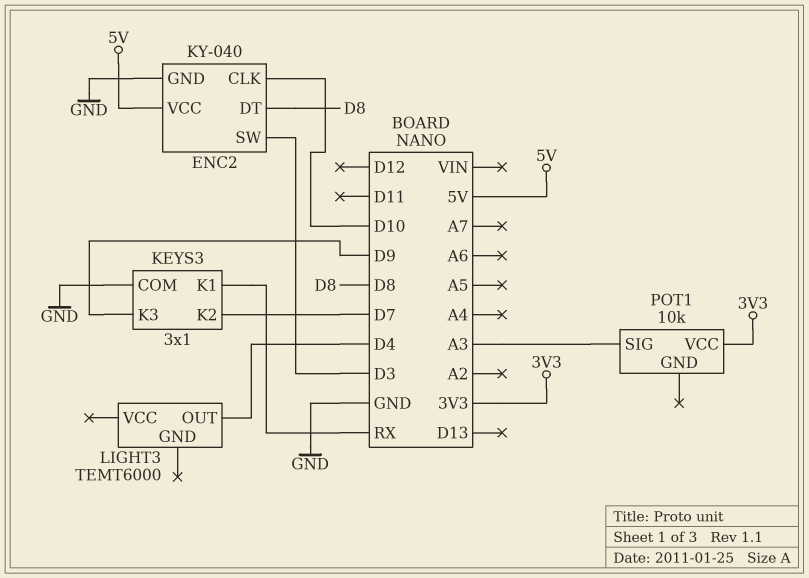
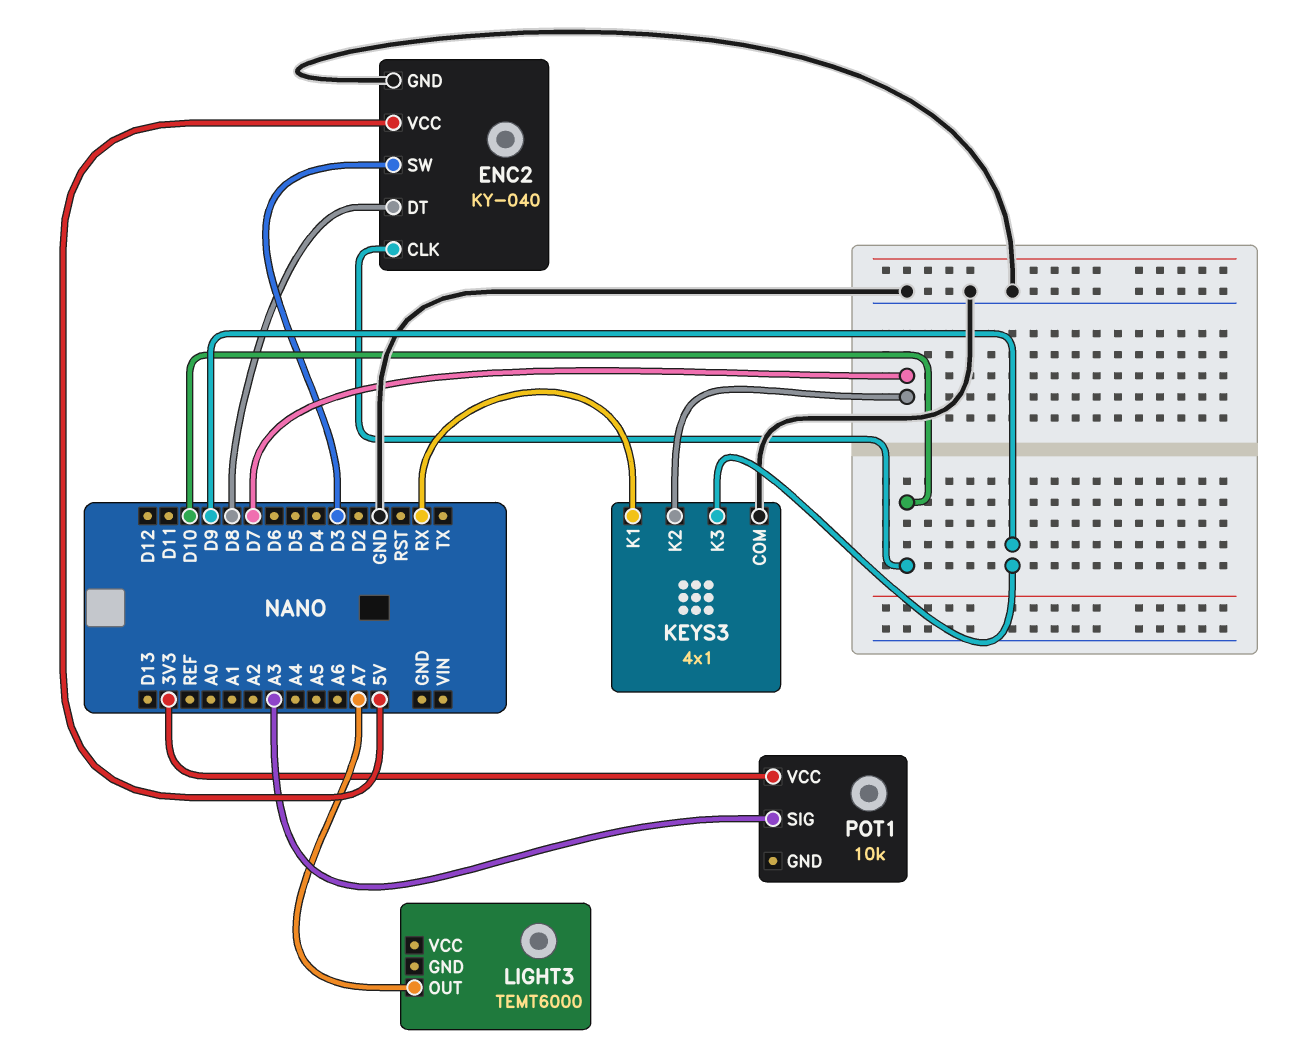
KEYS3: 3x1 -> 4x1
LIGHT3 pin OUT: D4 -> A7

